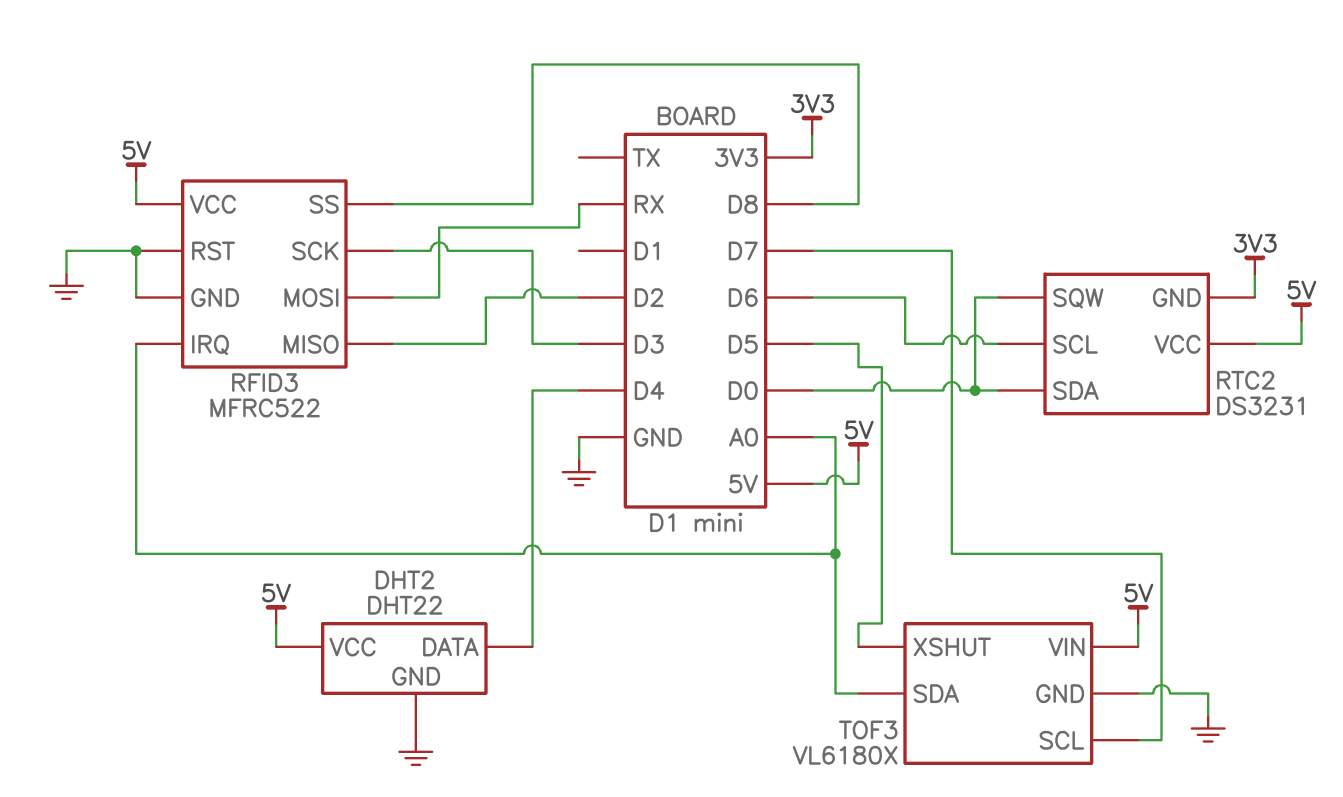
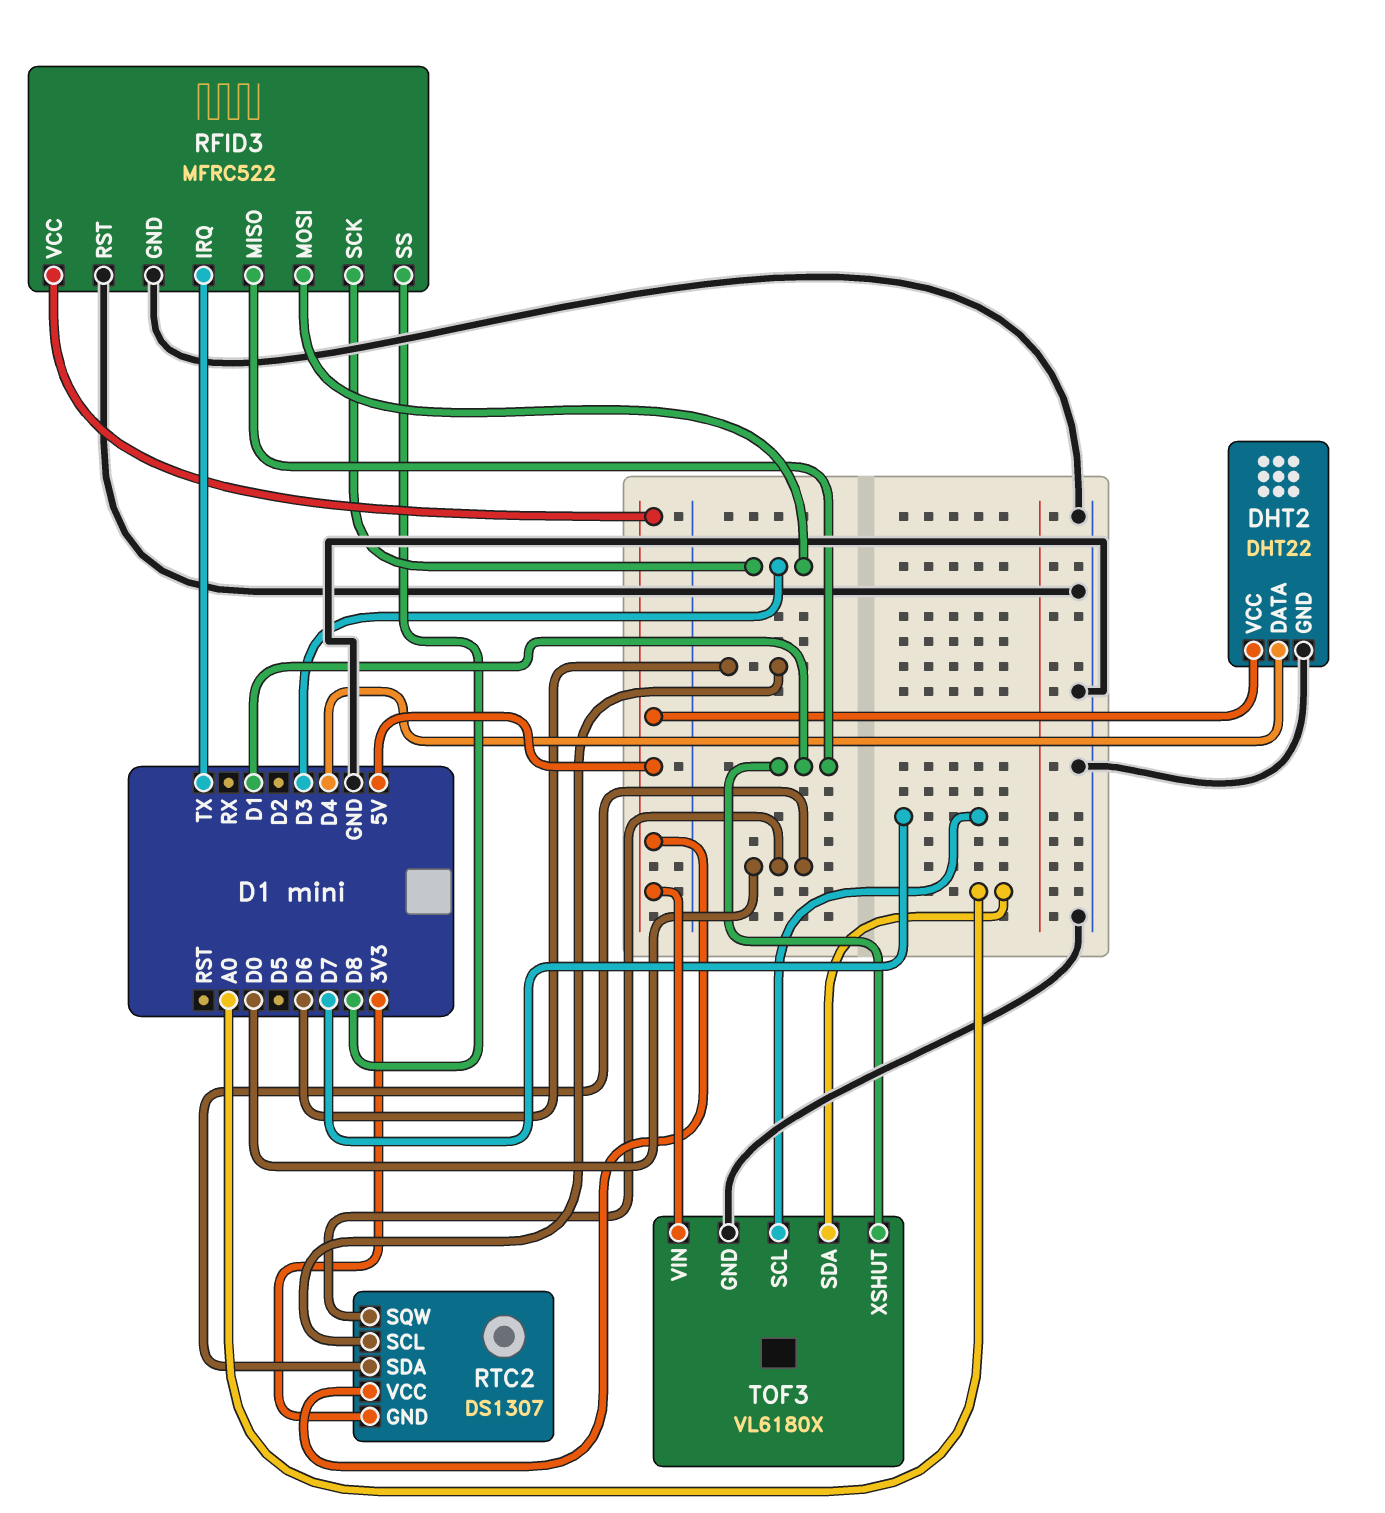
RFID3 pin IRQ: A0 -> TX
RFID3 pin MISO: D2 -> D1
RFID3 pin MOSI: RX -> D3
RTC2: DS3231 -> DS1307
TOF3 pin XSHUT: D5 -> D1

